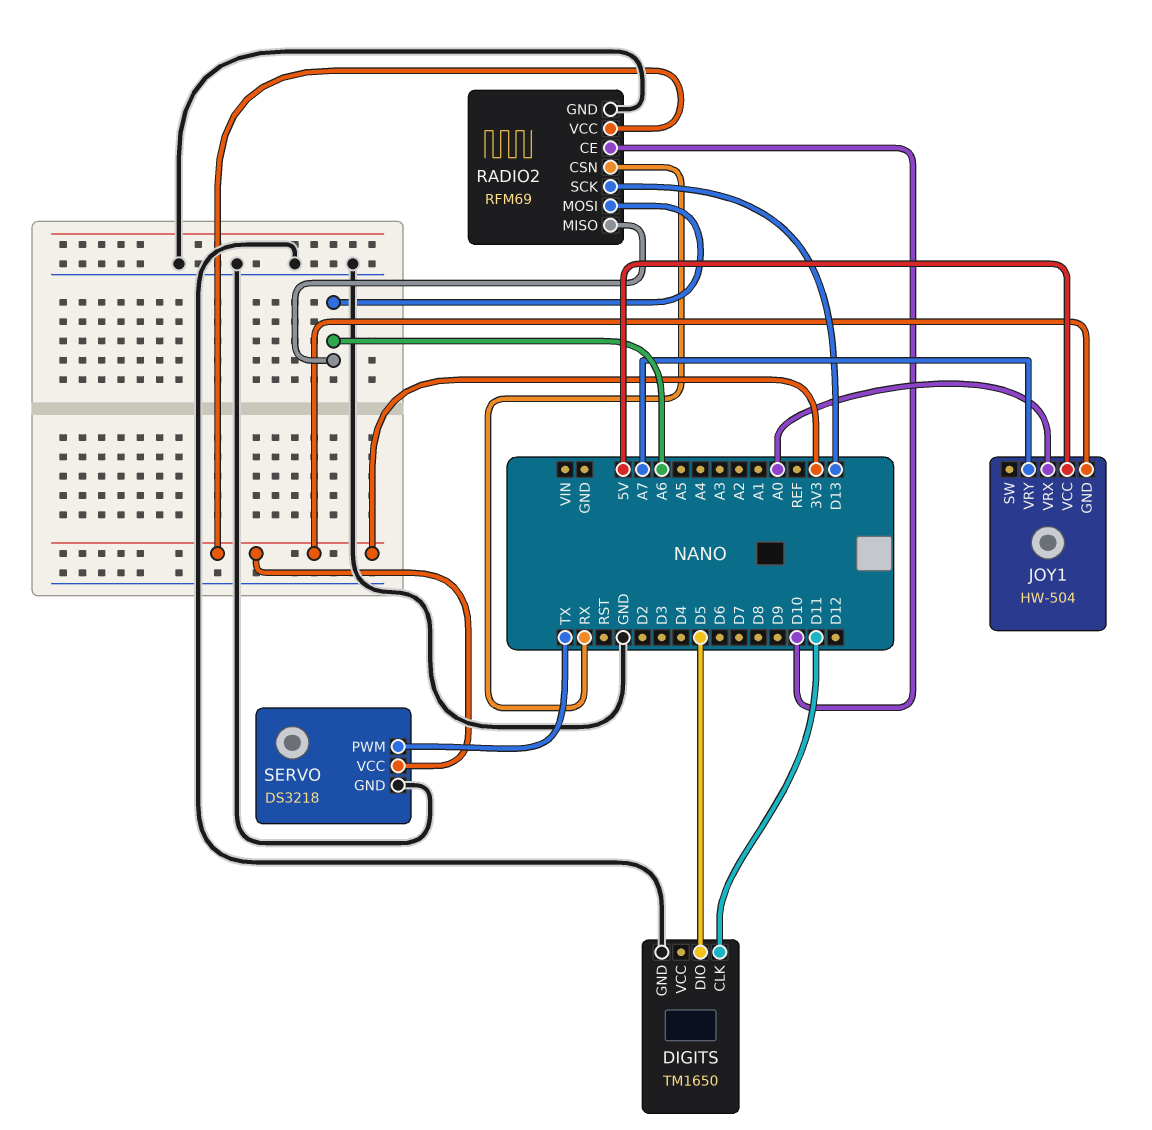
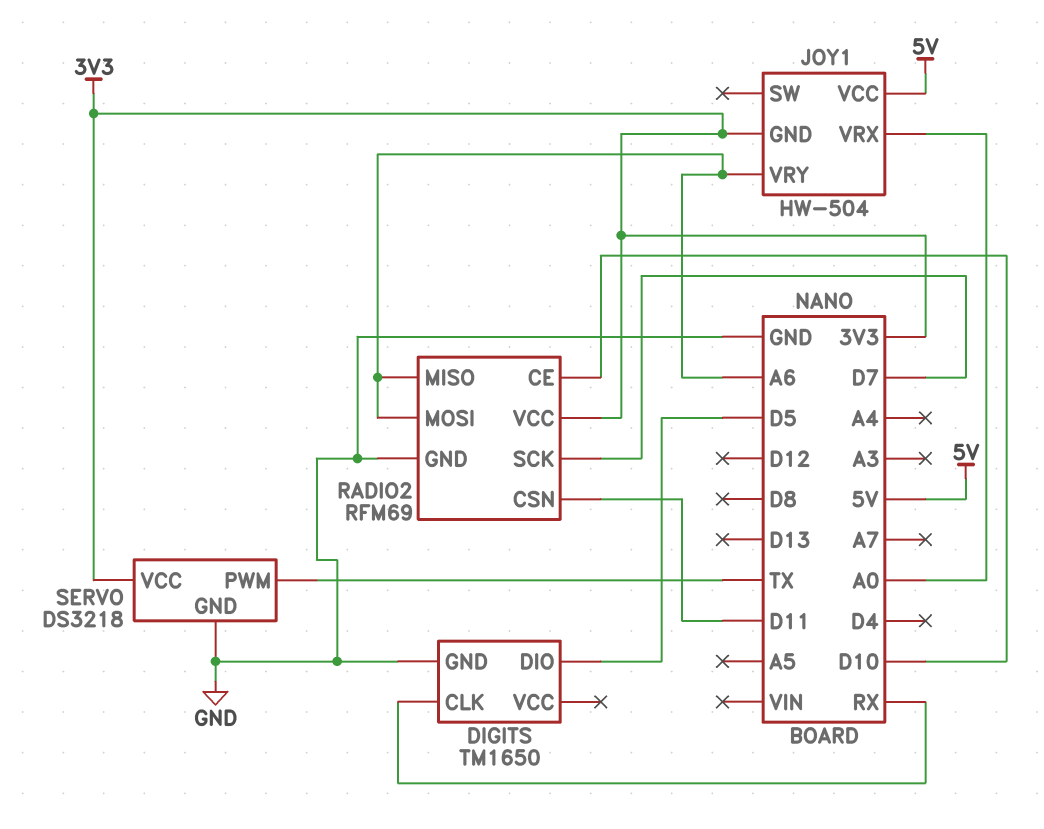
DIGITS pin CLK: D11 -> RX
JOY1 pin VRY: A7 -> A6
RADIO2 pin CSN: RX -> D11
RADIO2 pin SCK: D13 -> D7

